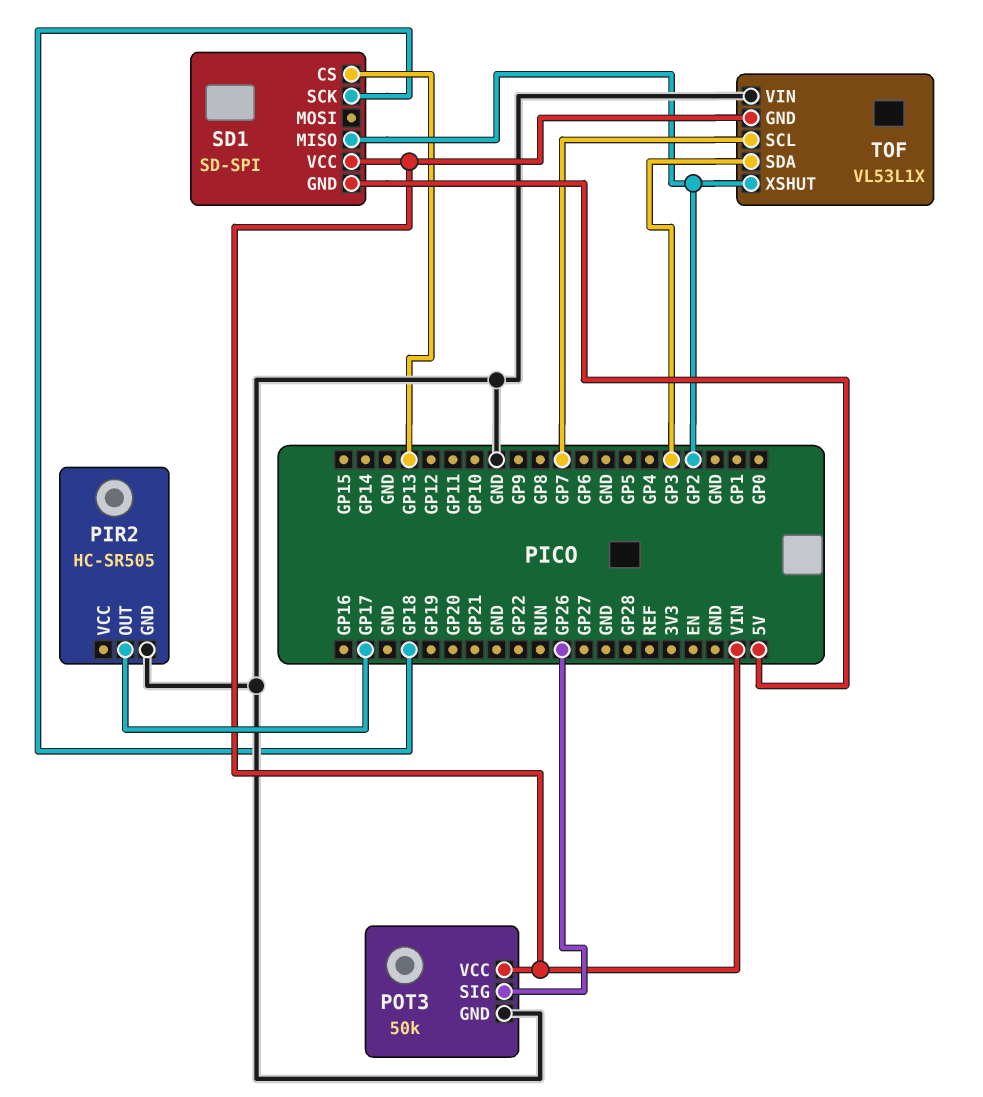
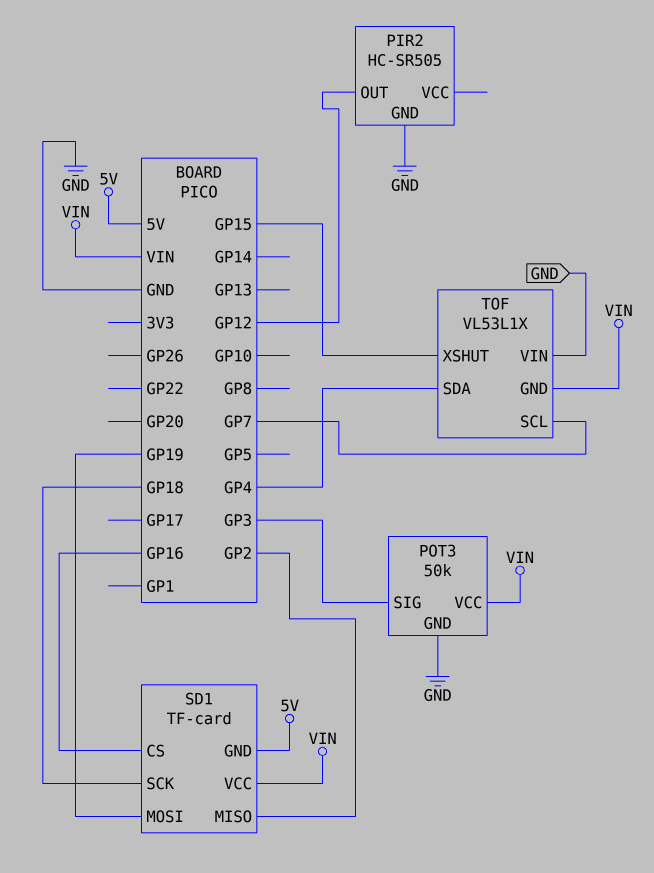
PIR2 pin OUT: GP17 -> GP12
POT3 pin SIG: GP26 -> GP3
SD1: SD-SPI -> TF-card
SD1 pin CS: GP13 -> GP16
SD1 pin MOSI: none -> GP19
TOF pin SDA: GP3 -> GP4
TOF pin XSHUT: GP2 -> GP15

